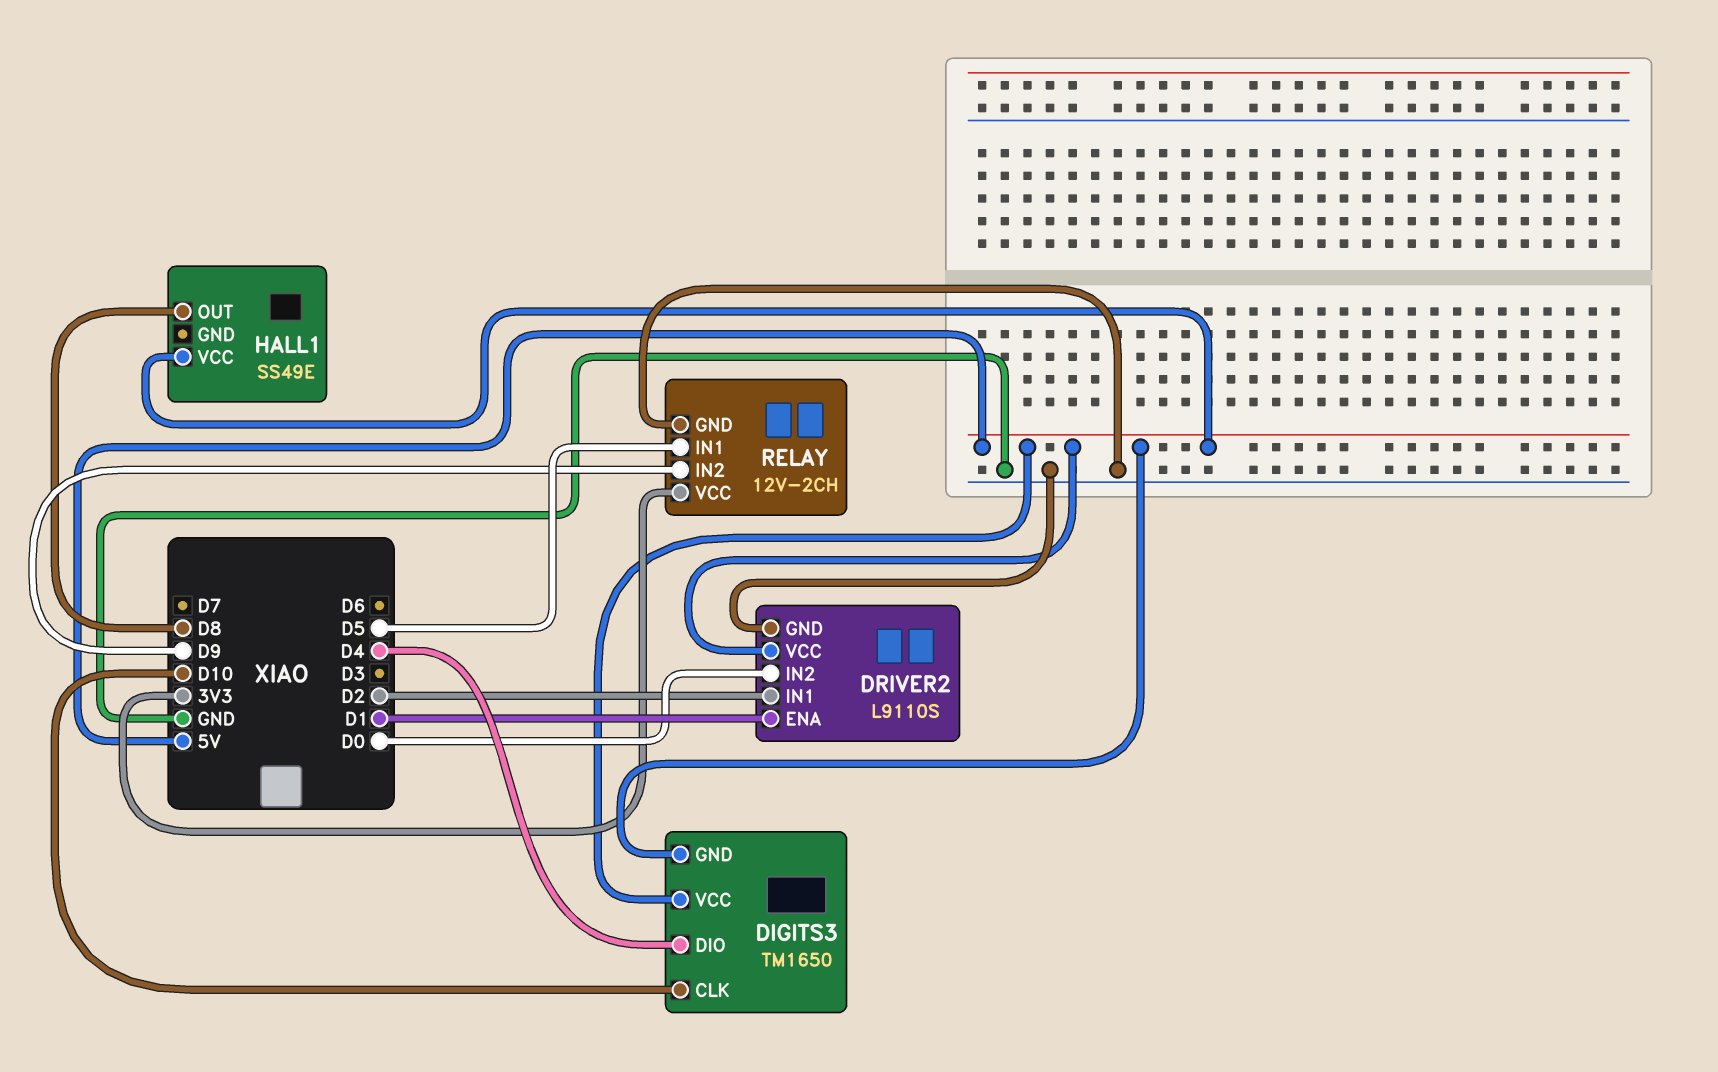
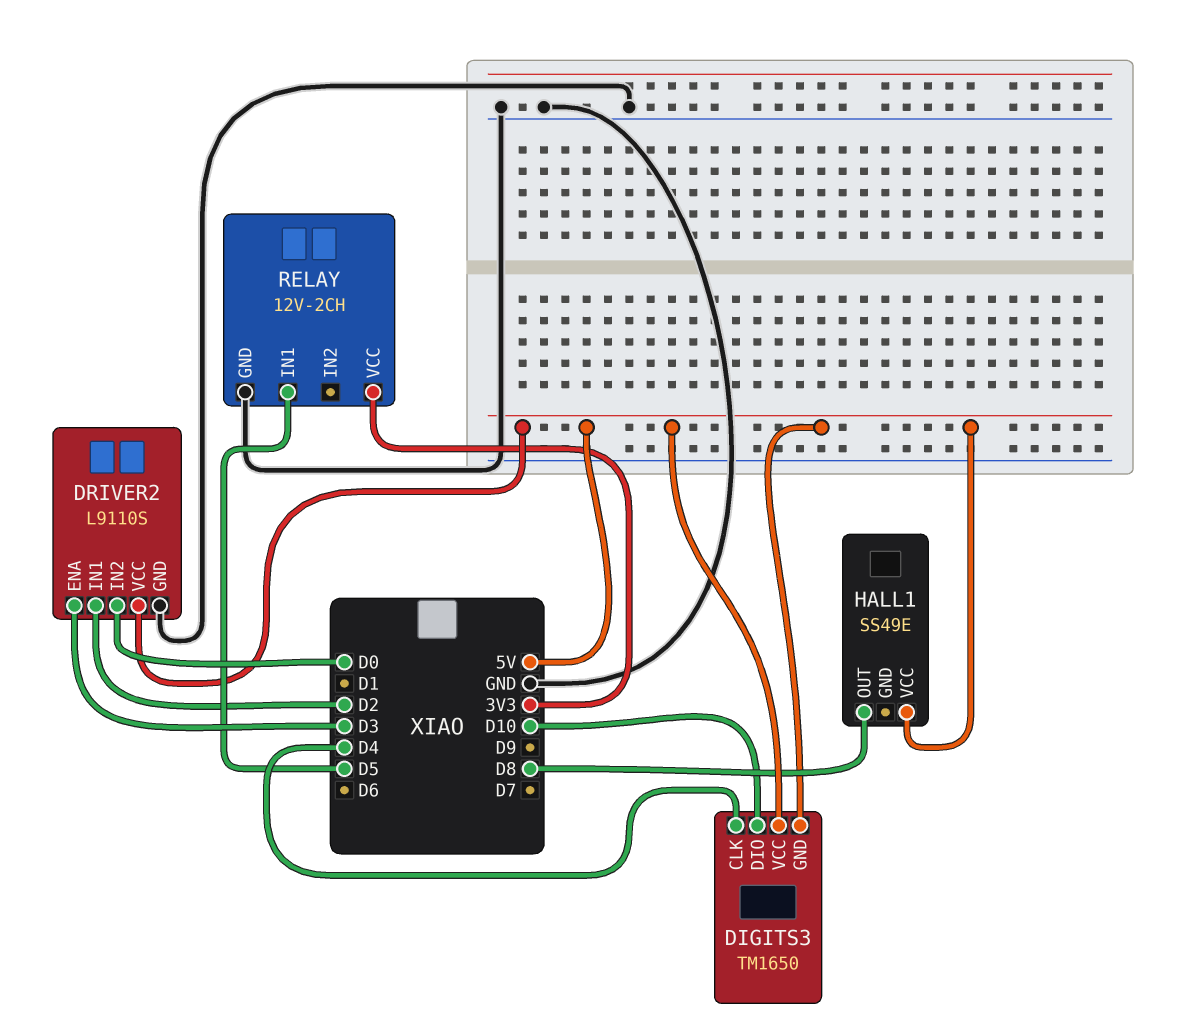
DIGITS3 pin CLK: D10 -> D4
DIGITS3 pin DIO: D4 -> D10
DRIVER2 pin ENA: D1 -> D3
RELAY pin IN2: D9 -> none

